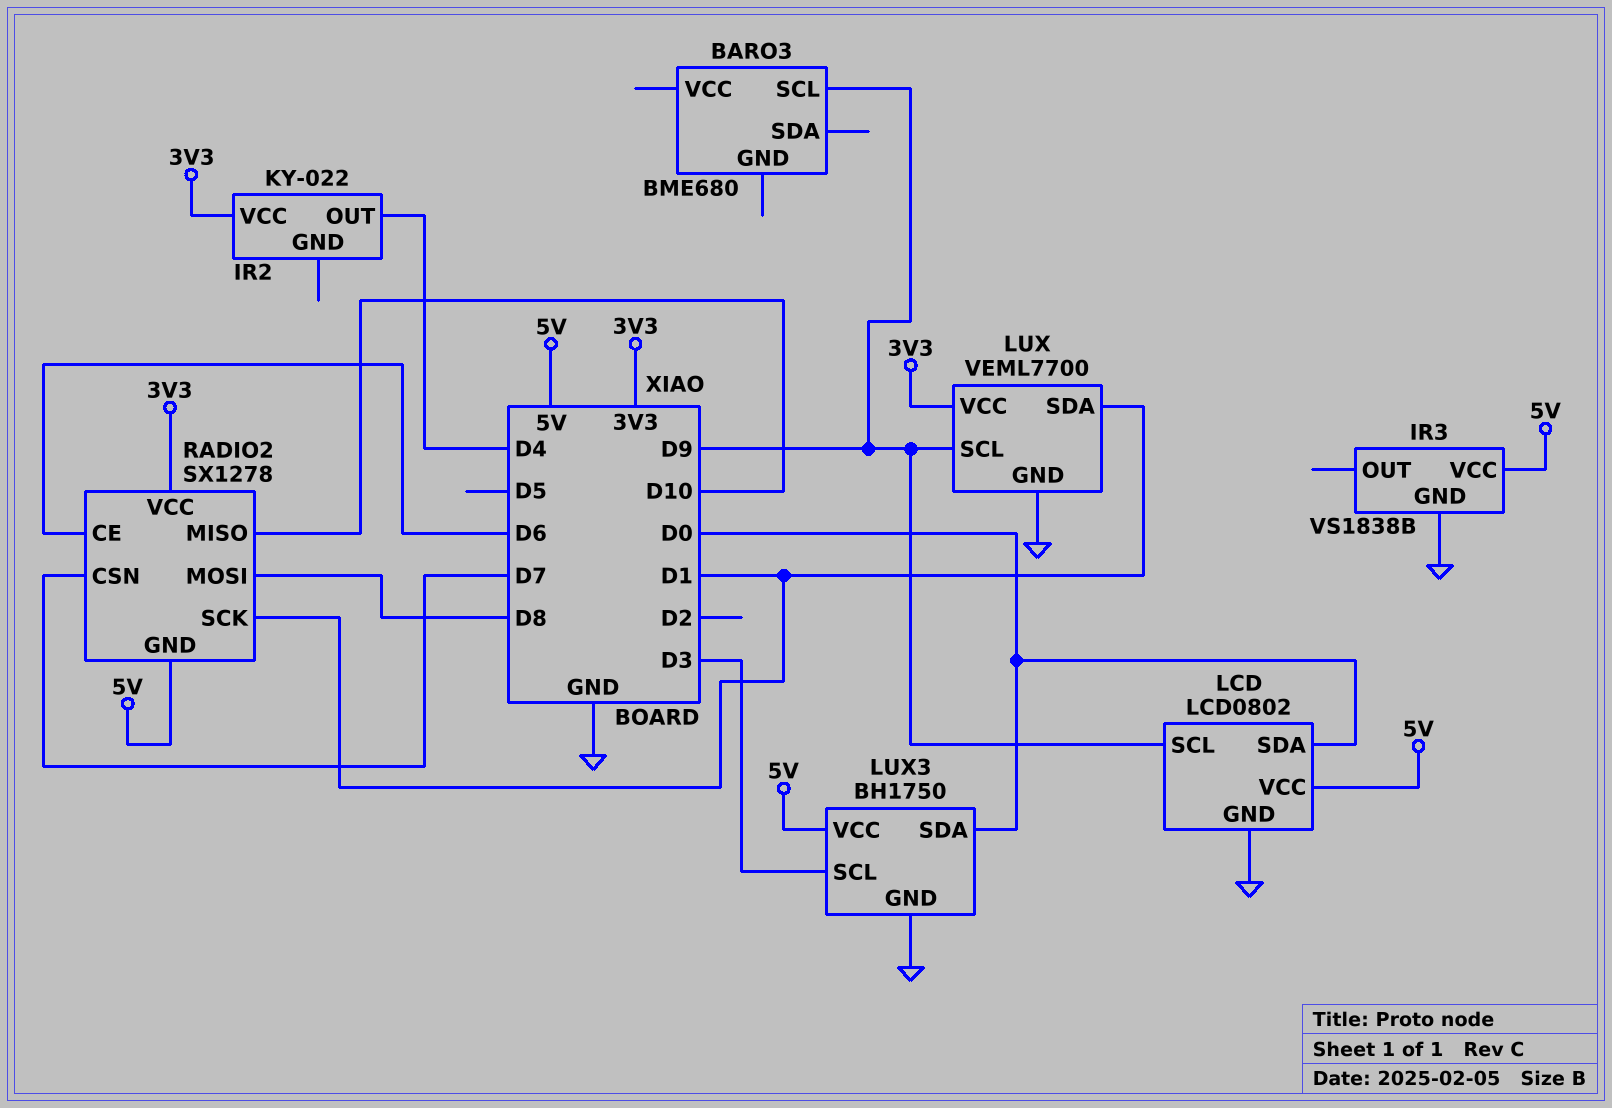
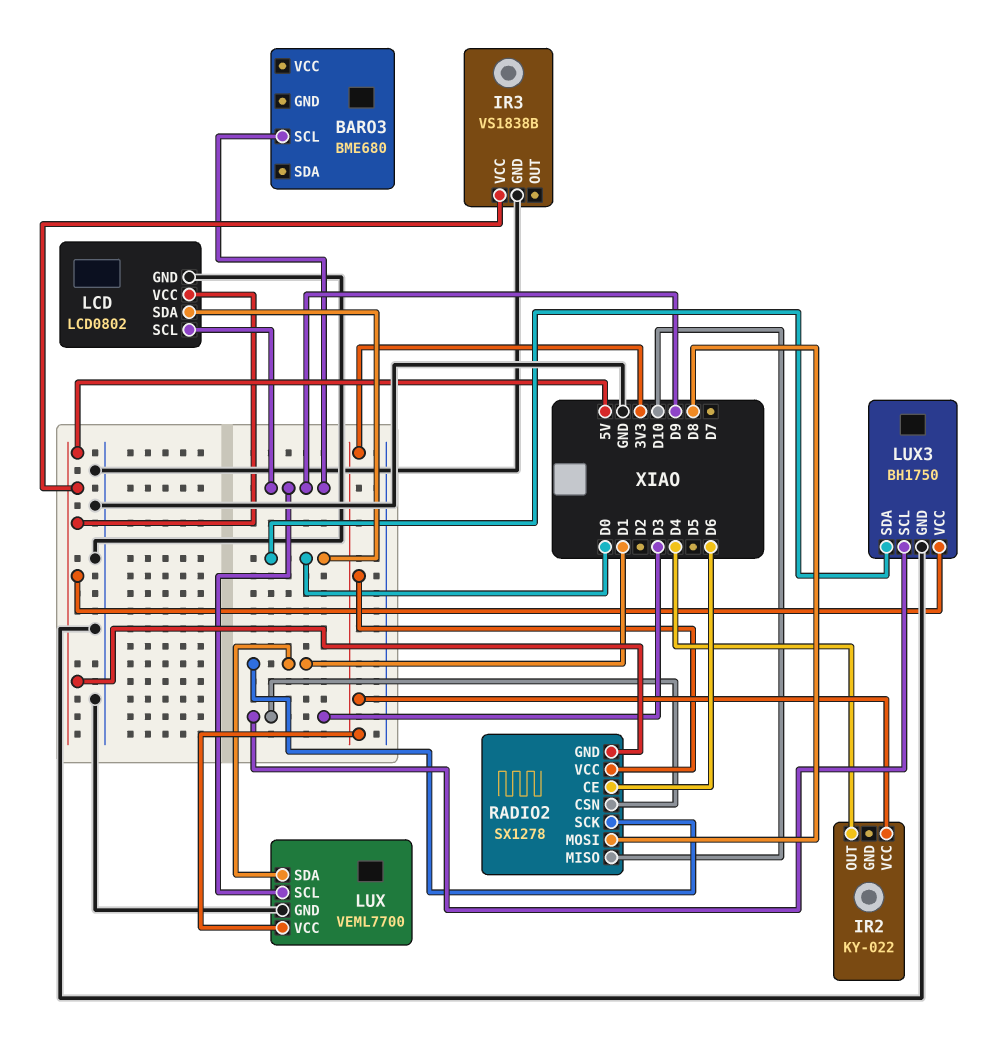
RADIO2 pin CSN: D7 -> D3

